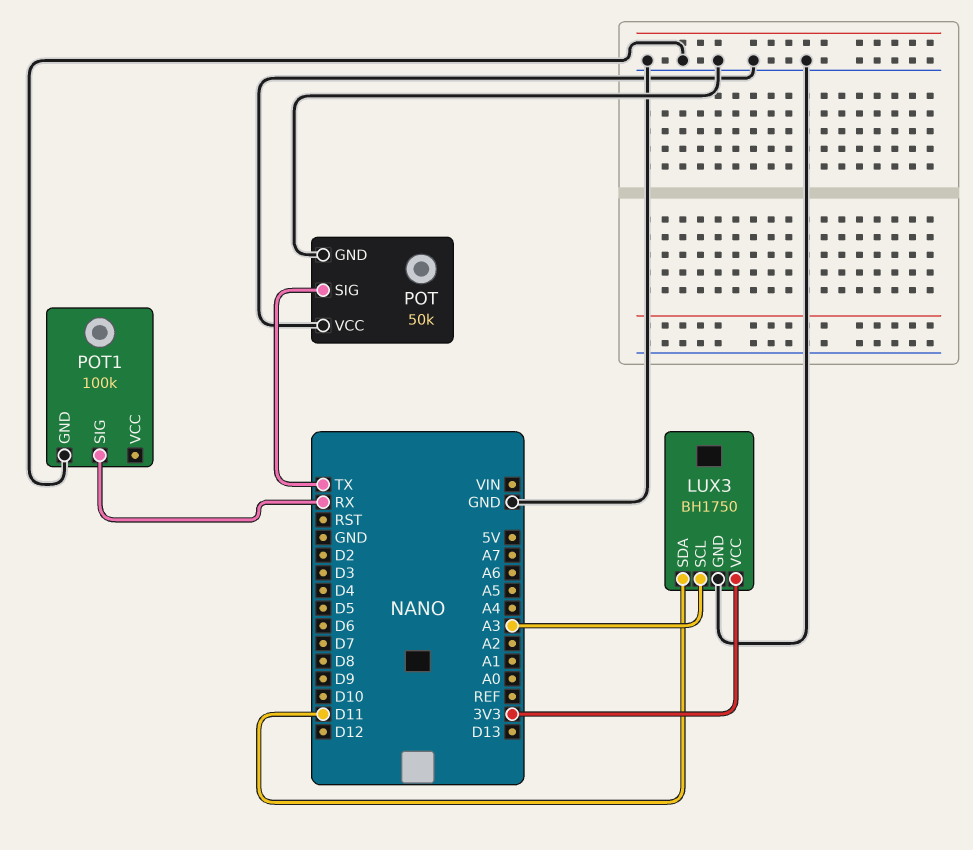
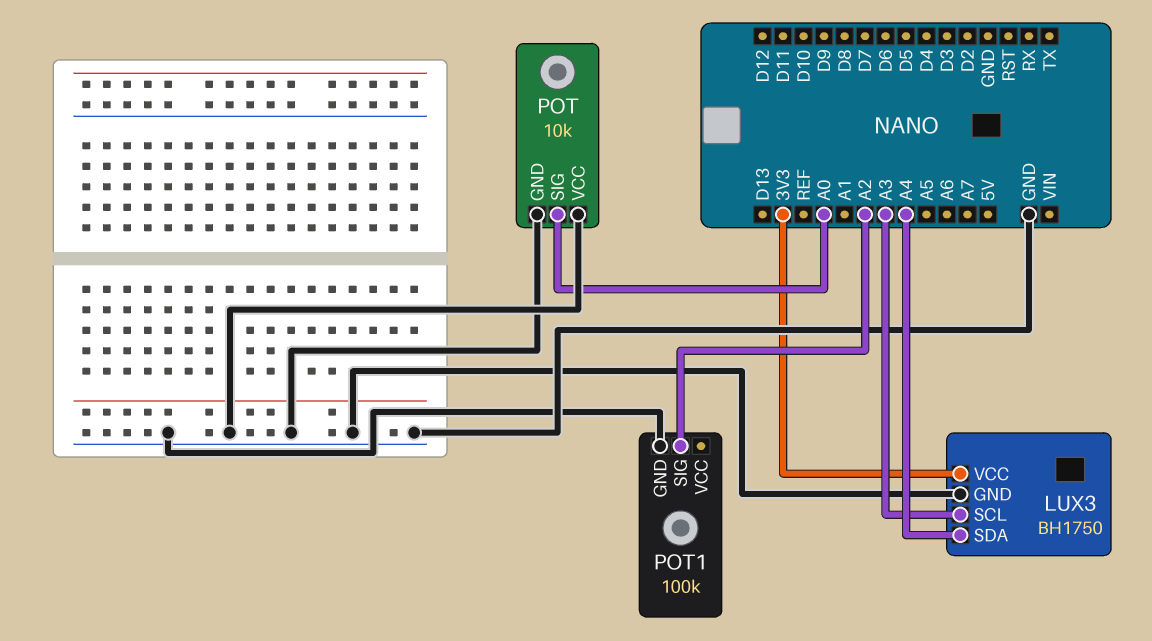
LUX3 pin SDA: D11 -> A4
POT: 50k -> 10k
POT pin SIG: TX -> A0
POT1 pin SIG: RX -> A2

